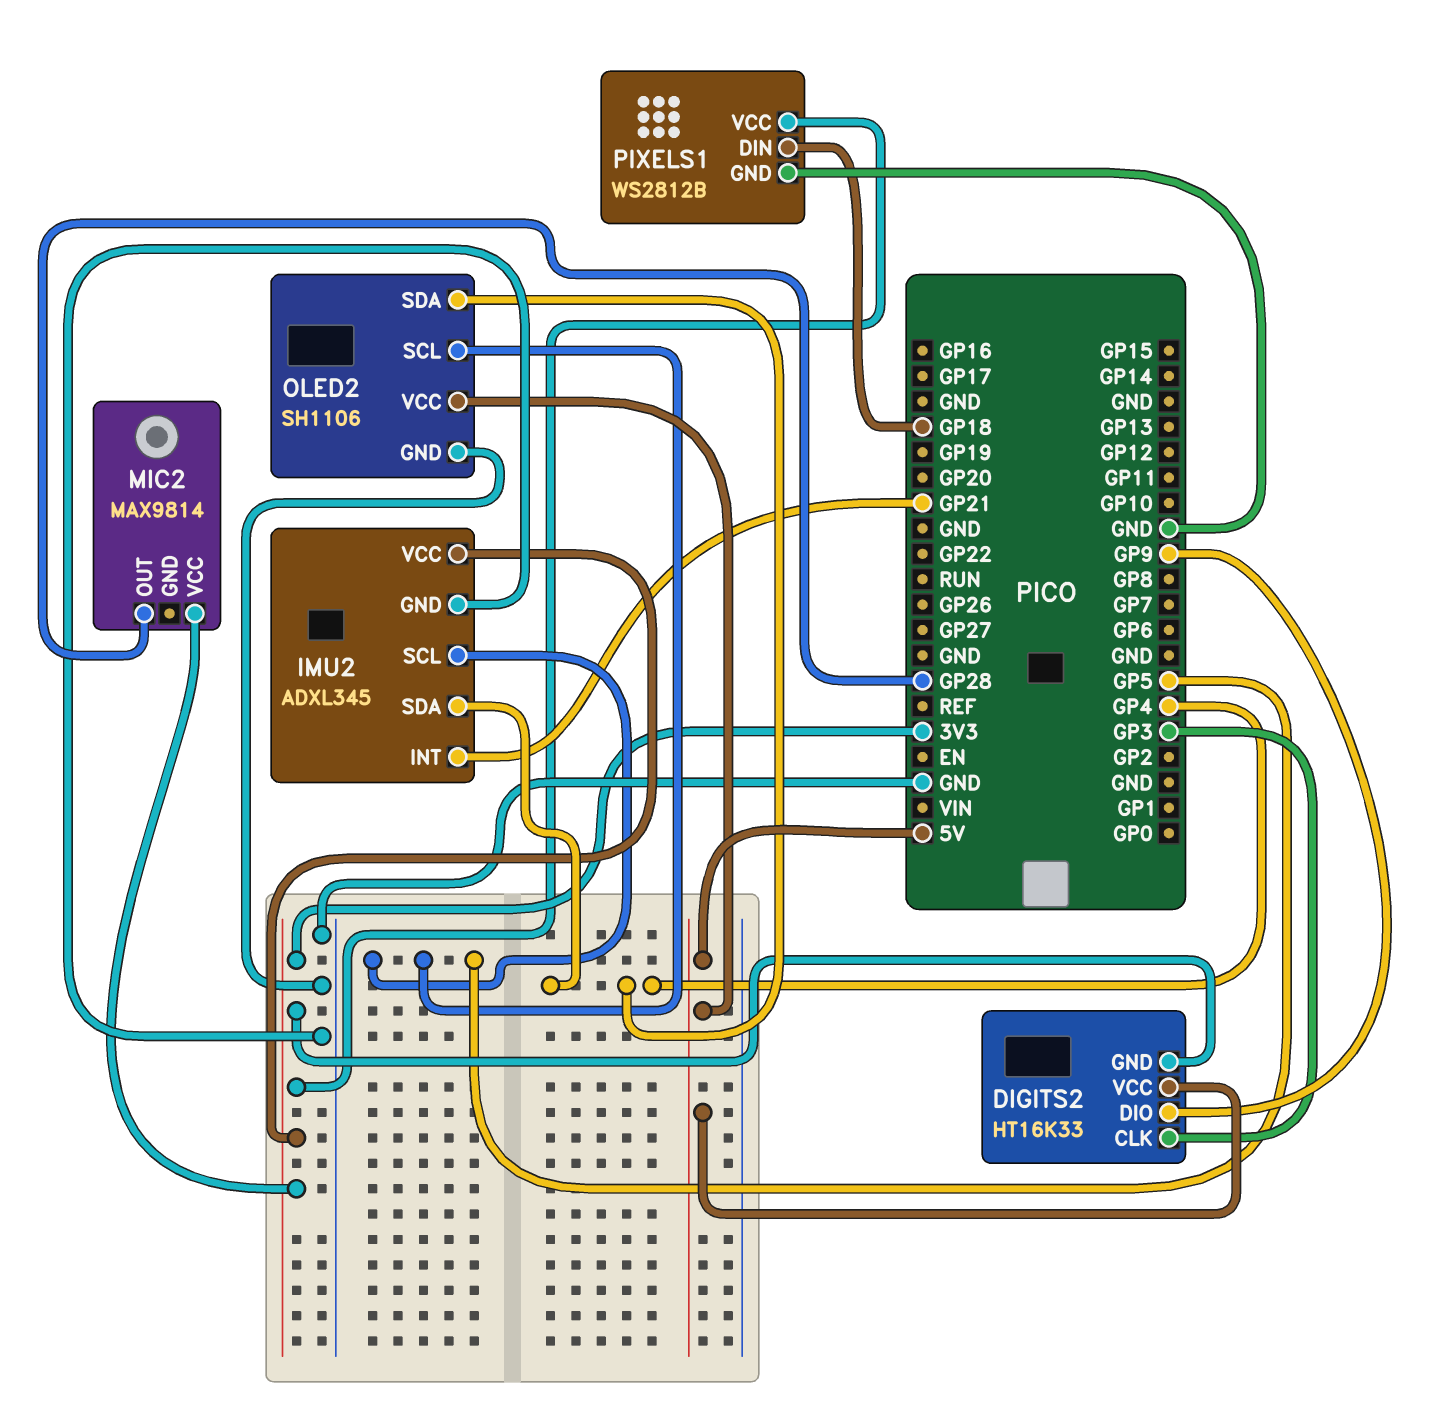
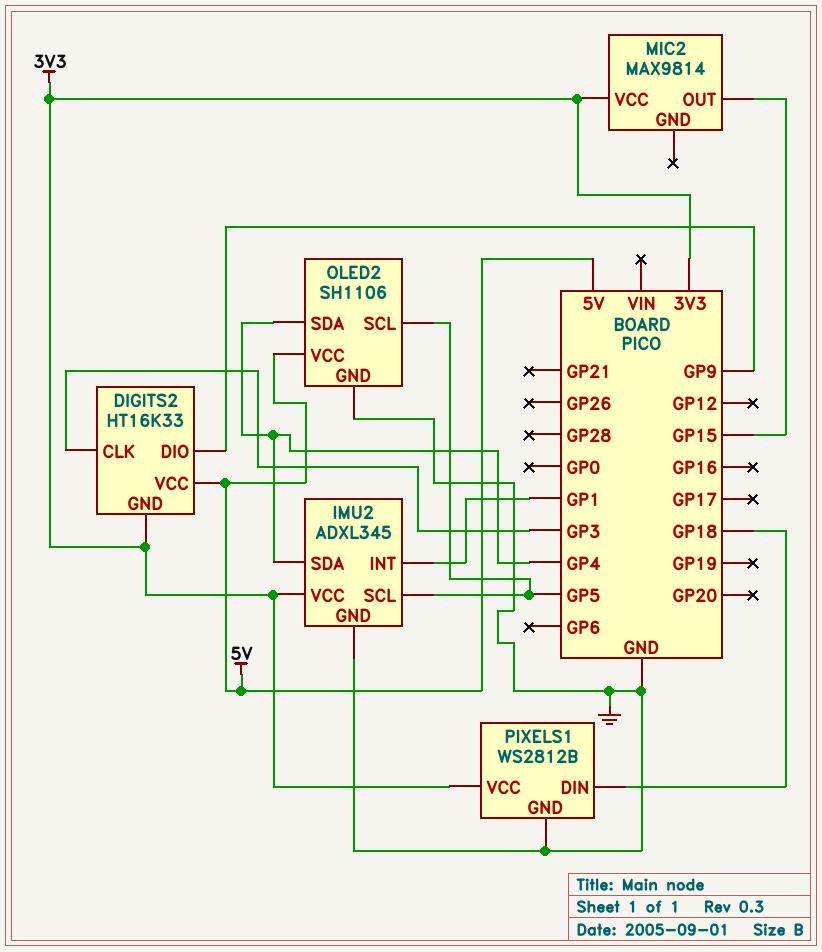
IMU2 pin INT: GP21 -> GP1
MIC2 pin OUT: GP28 -> GP15

